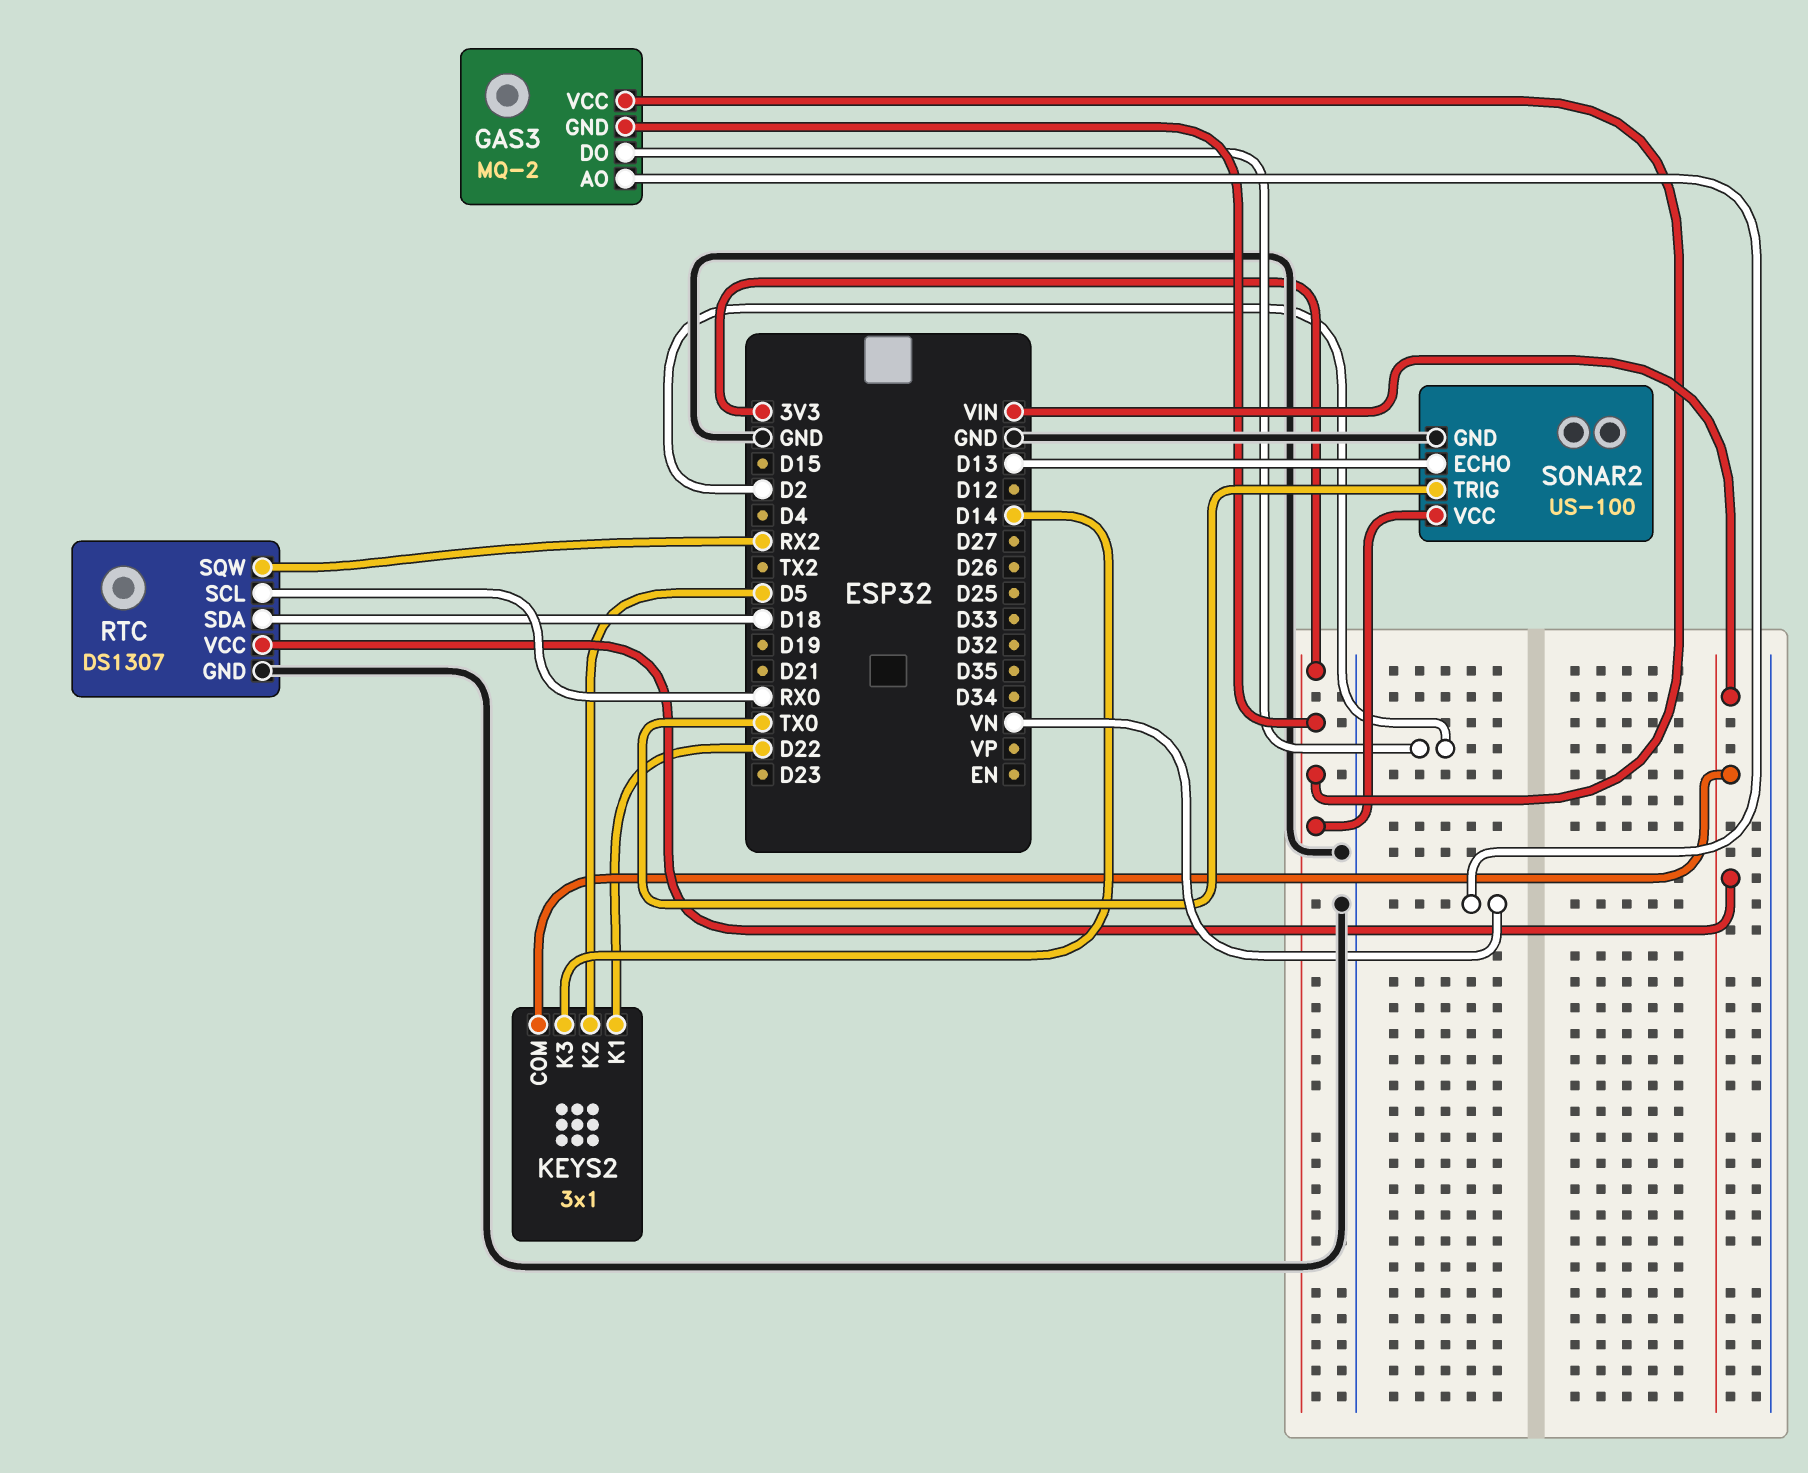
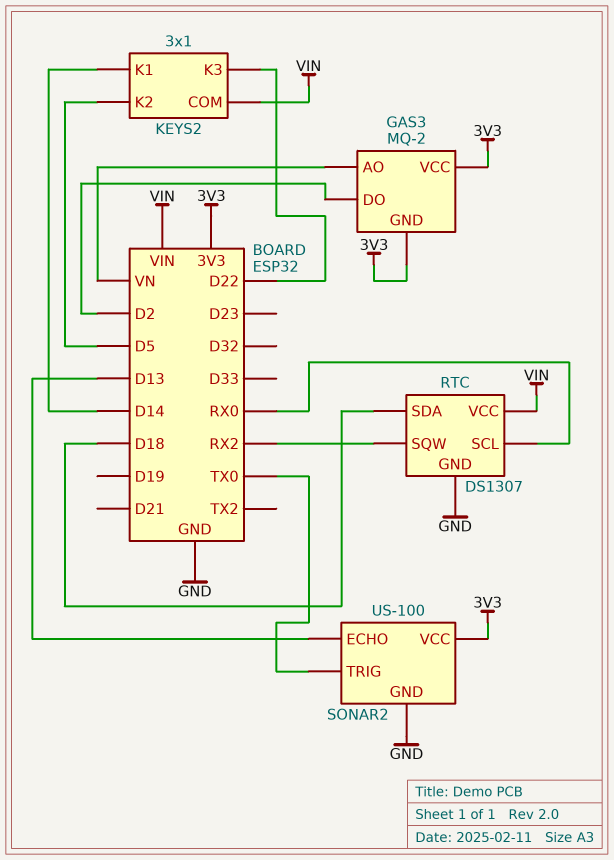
KEYS2 pin K1: D22 -> D14
KEYS2 pin K3: D14 -> D22

